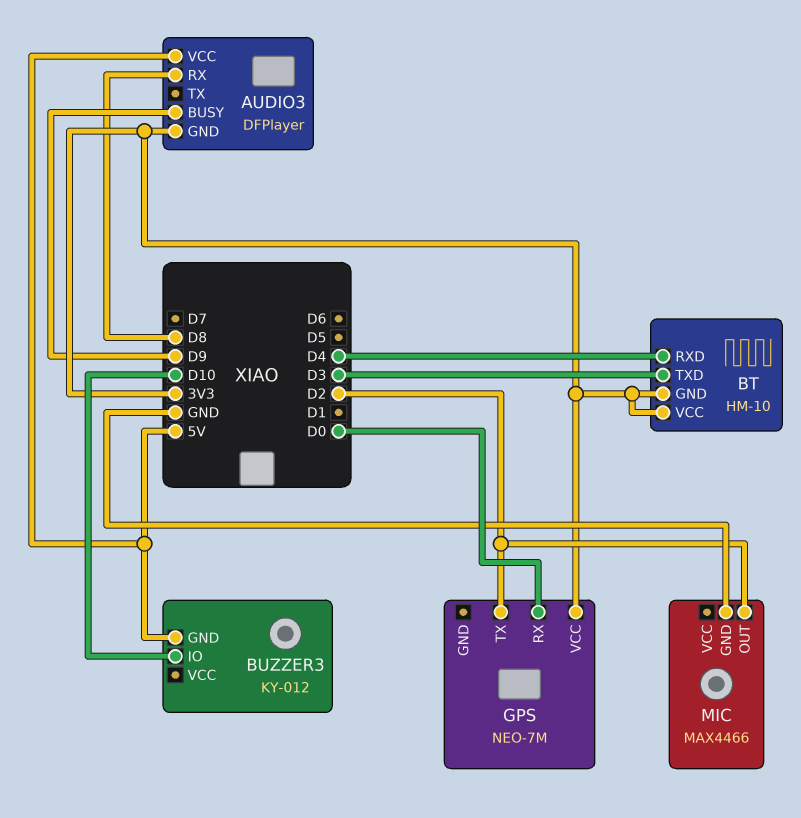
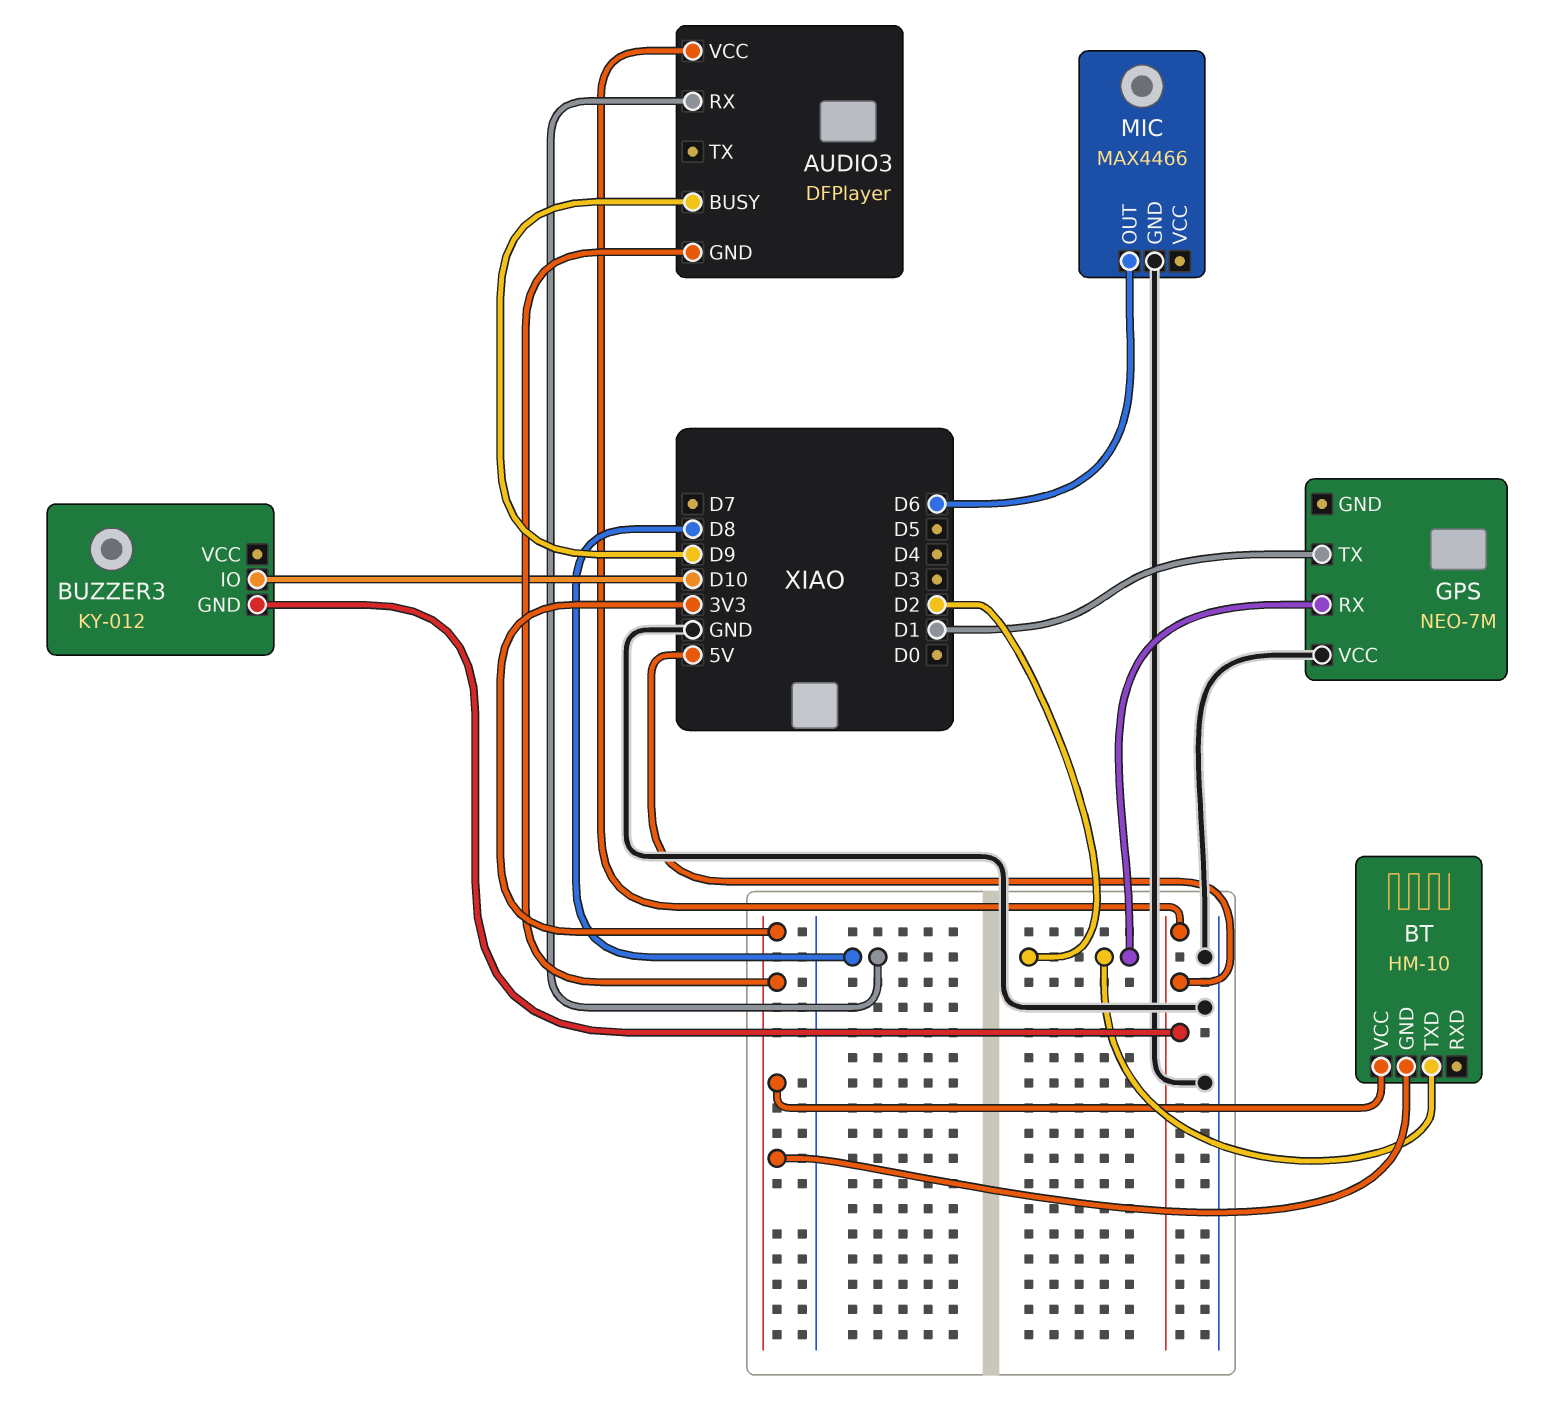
BT pin RXD: D4 -> none
BT pin TXD: D3 -> D2
GPS pin RX: D0 -> D2
GPS pin TX: D2 -> D1
GPS pin VCC: 3V3 -> GND
MIC pin OUT: D2 -> D6

